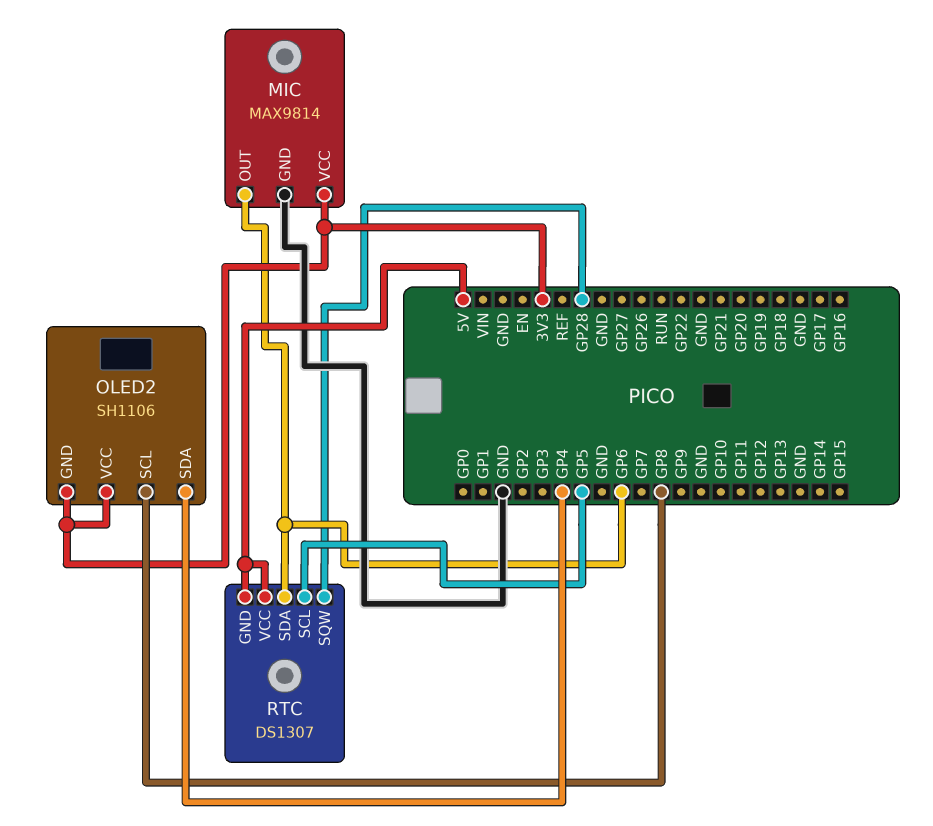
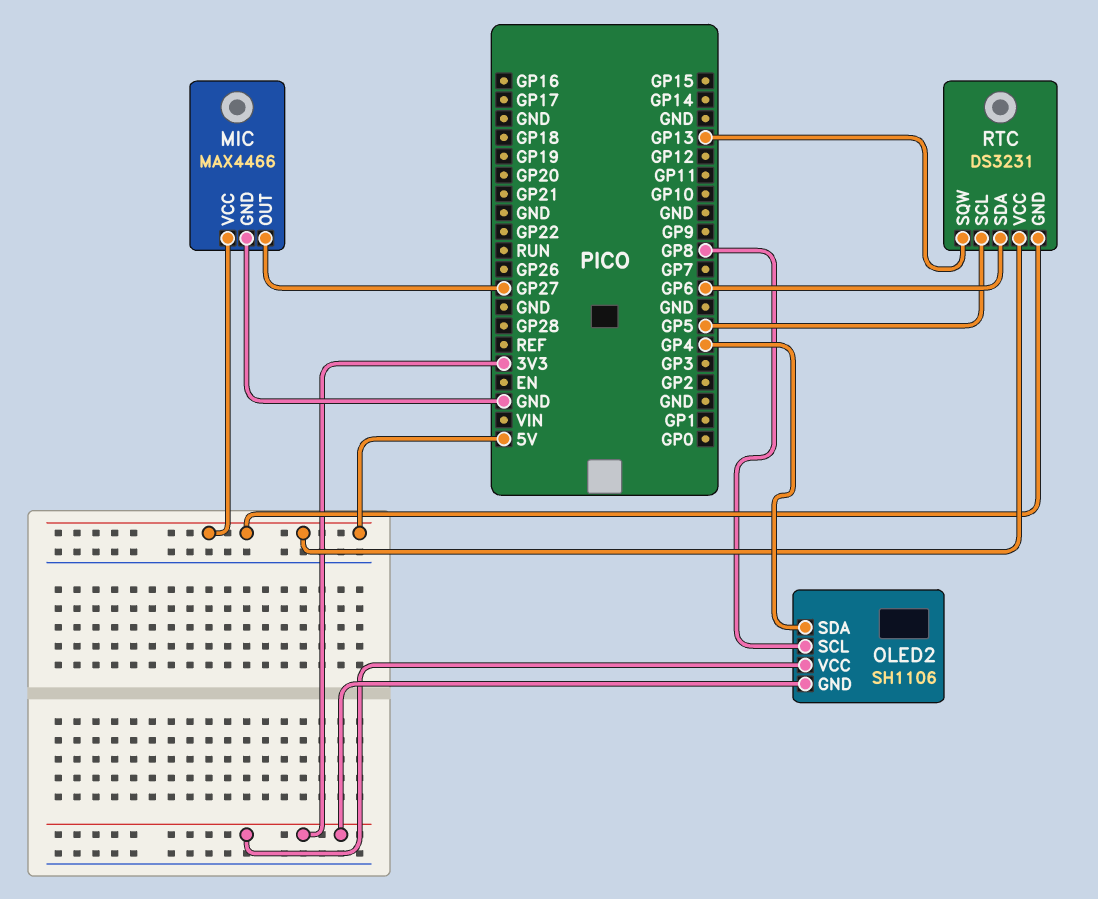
MIC: MAX9814 -> MAX4466
MIC pin OUT: GP6 -> GP27
MIC pin VCC: 3V3 -> 5V
RTC: DS1307 -> DS3231
RTC pin SQW: GP28 -> GP13

